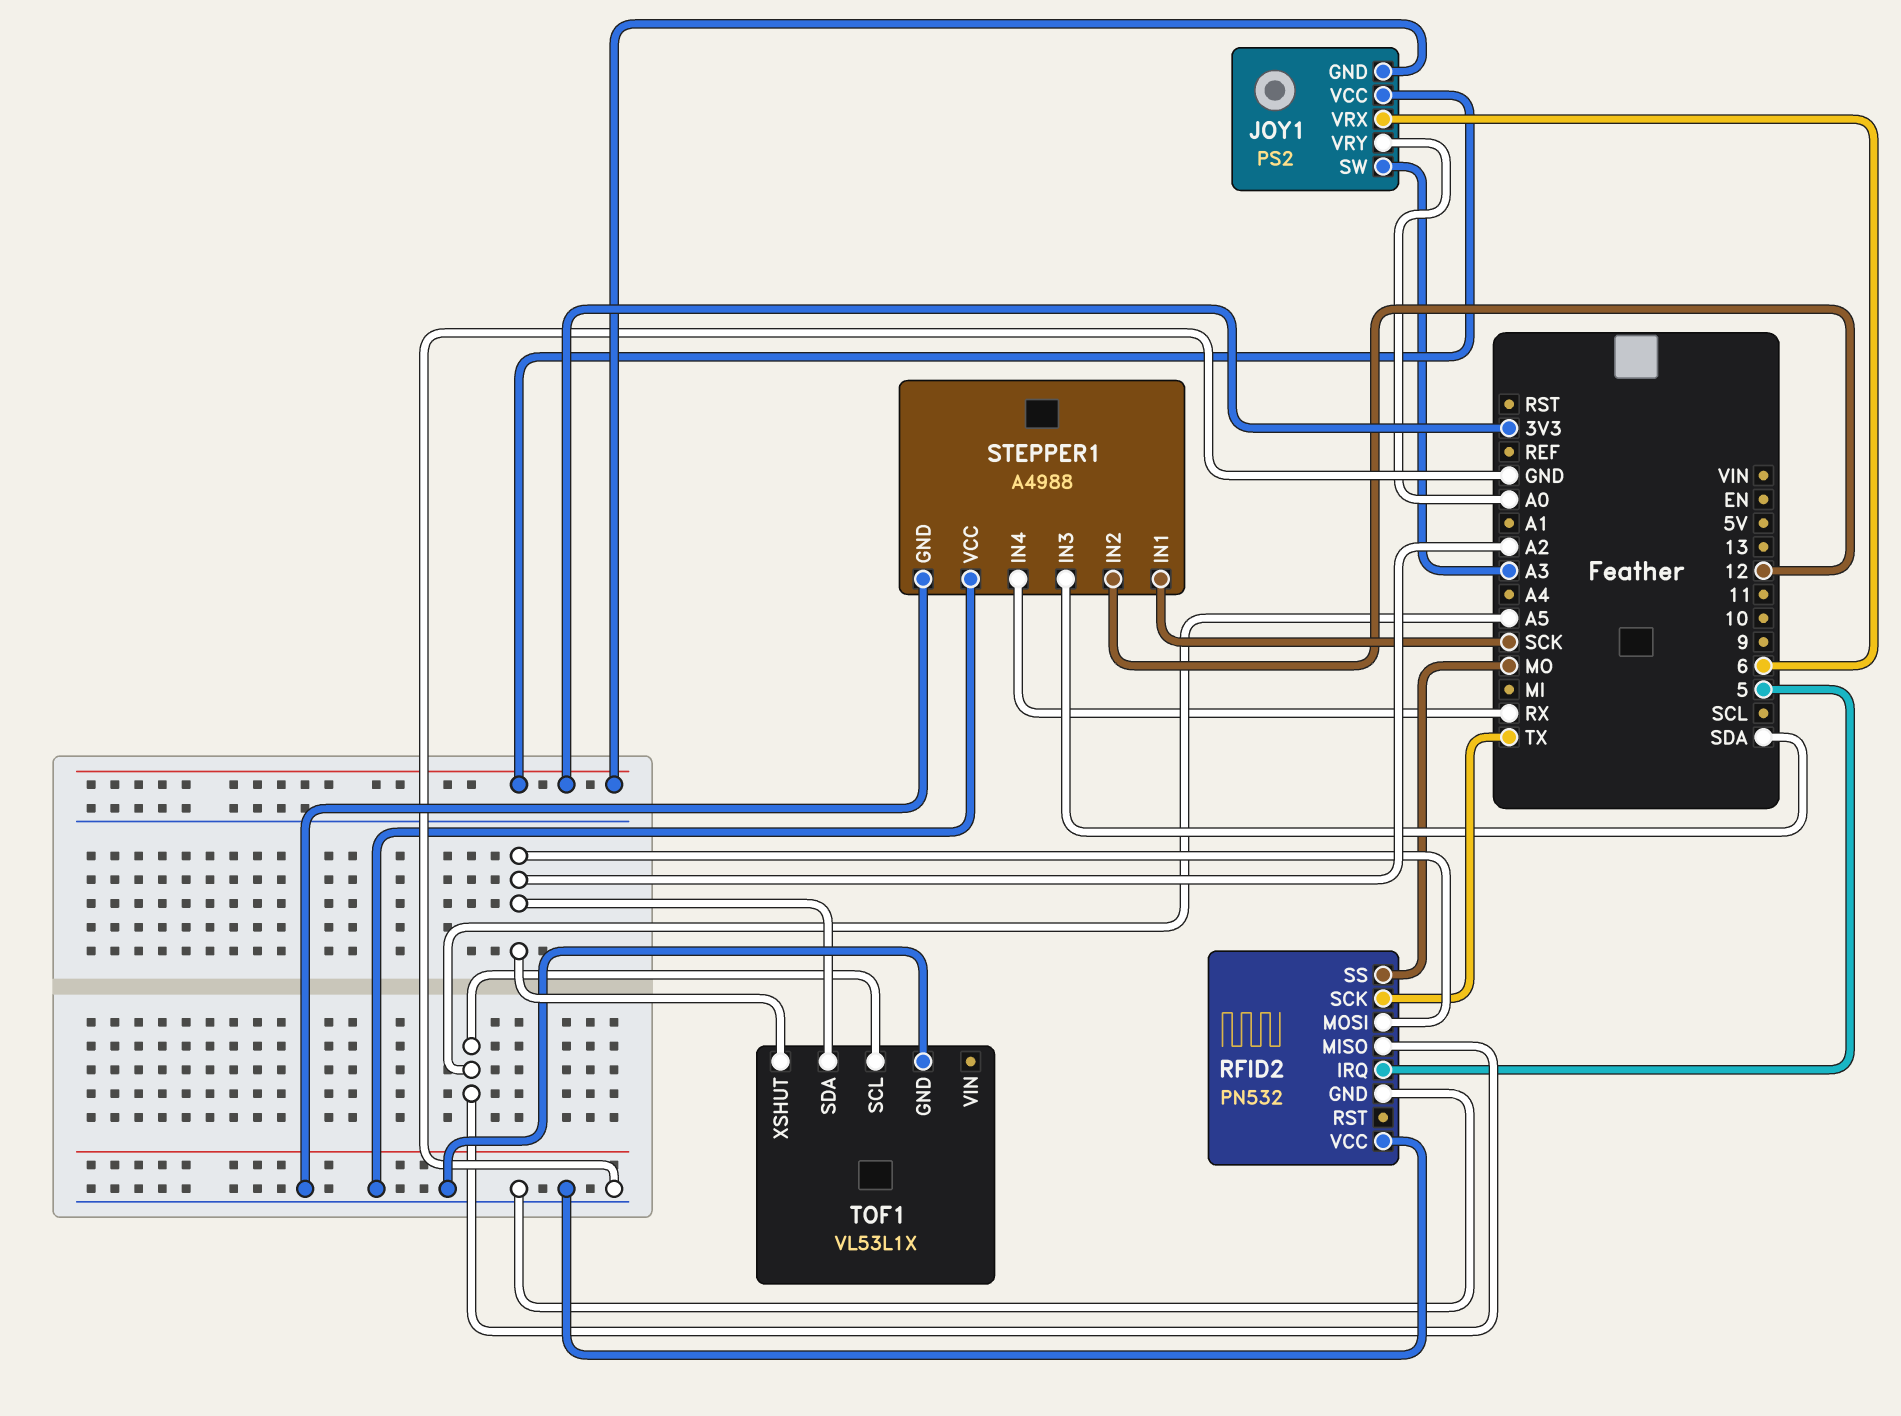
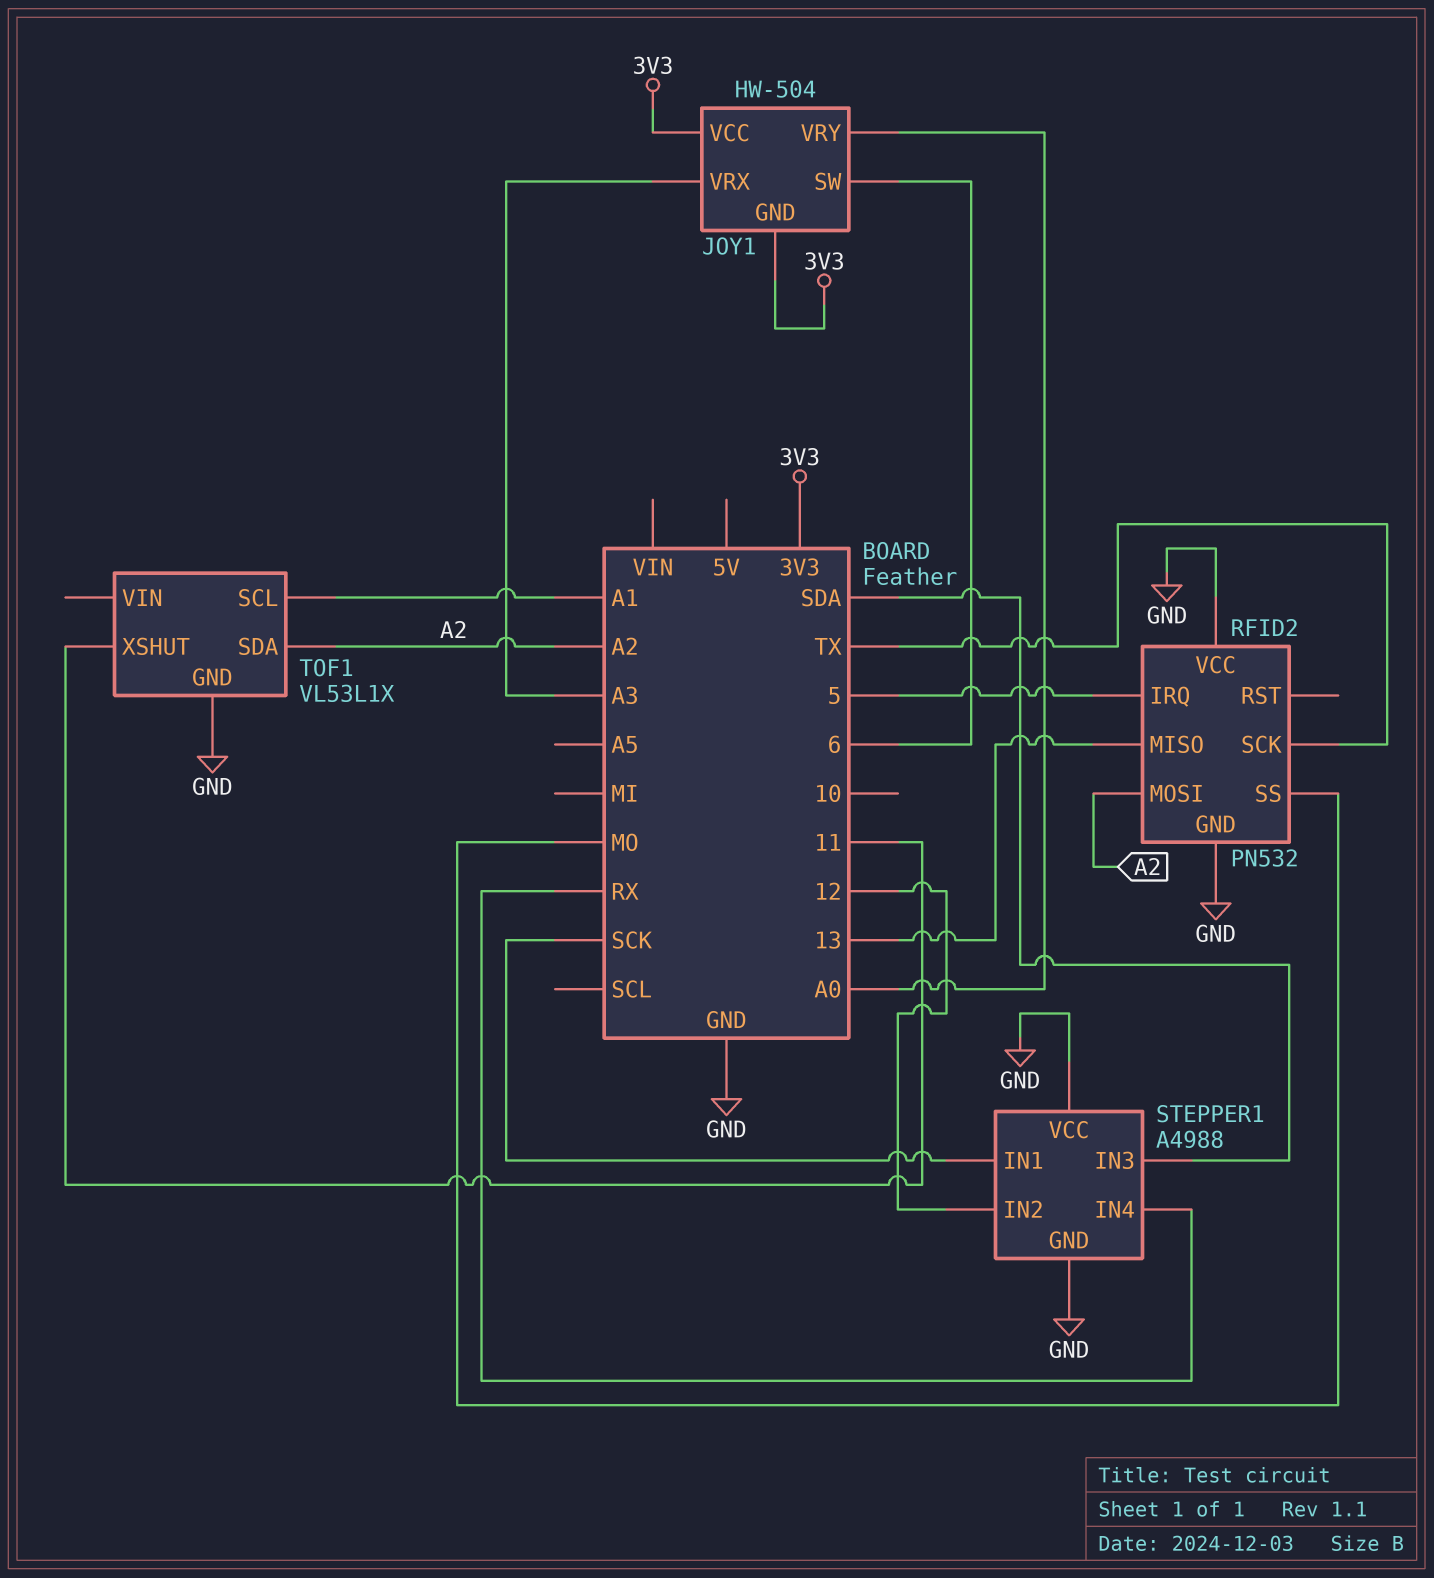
JOY1: PS2 -> HW-504
JOY1 pin SW: A3 -> 6
JOY1 pin VRX: 6 -> A3
RFID2 pin MISO: A5 -> 13
TOF1 pin SCL: A5 -> A1
TOF1 pin XSHUT: A2 -> 11

